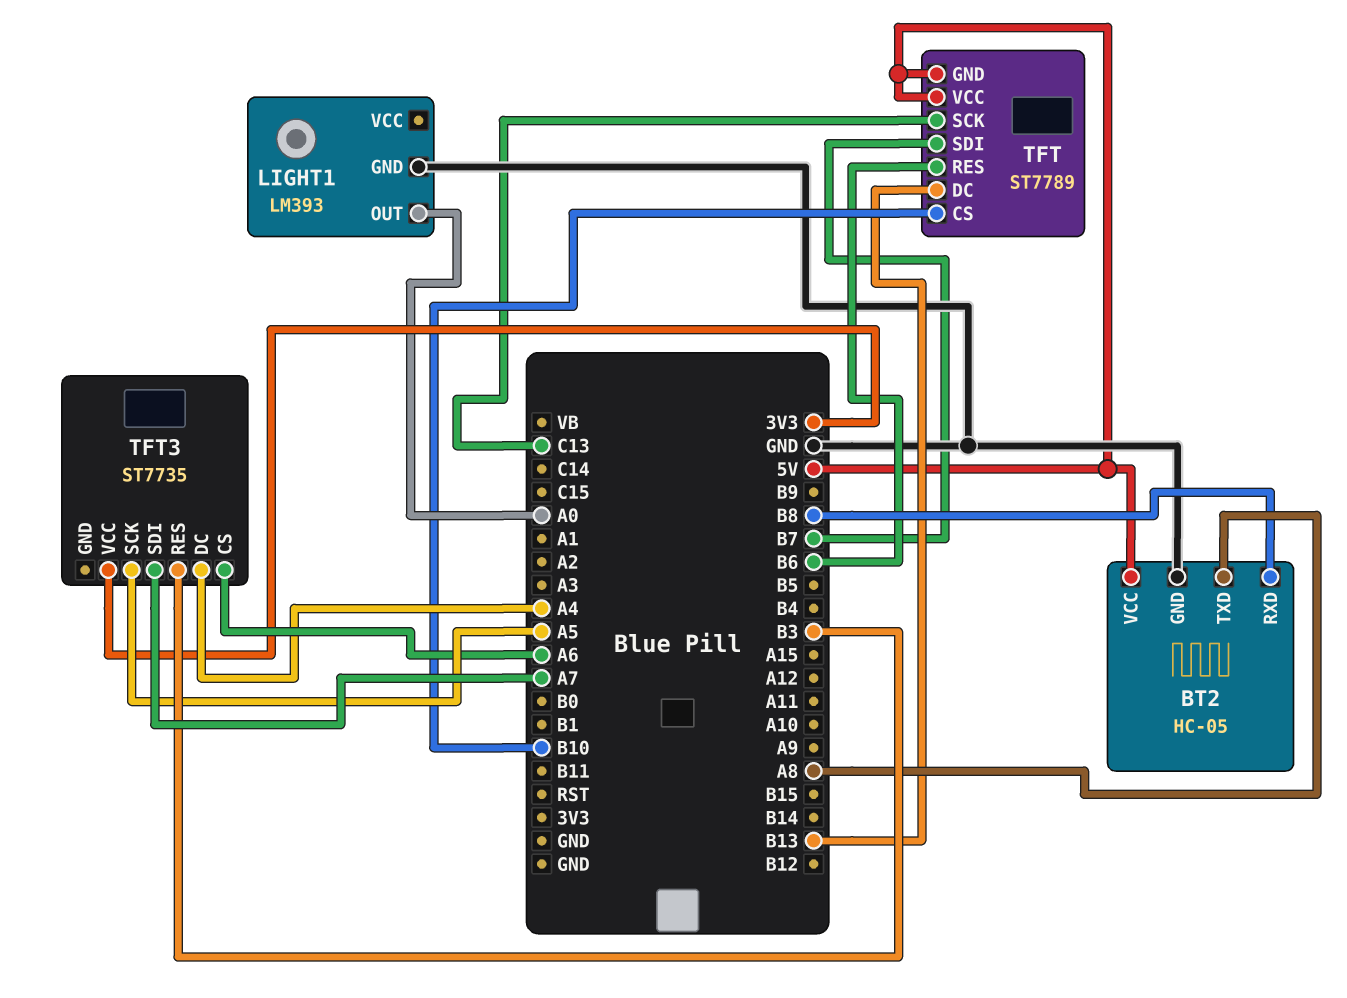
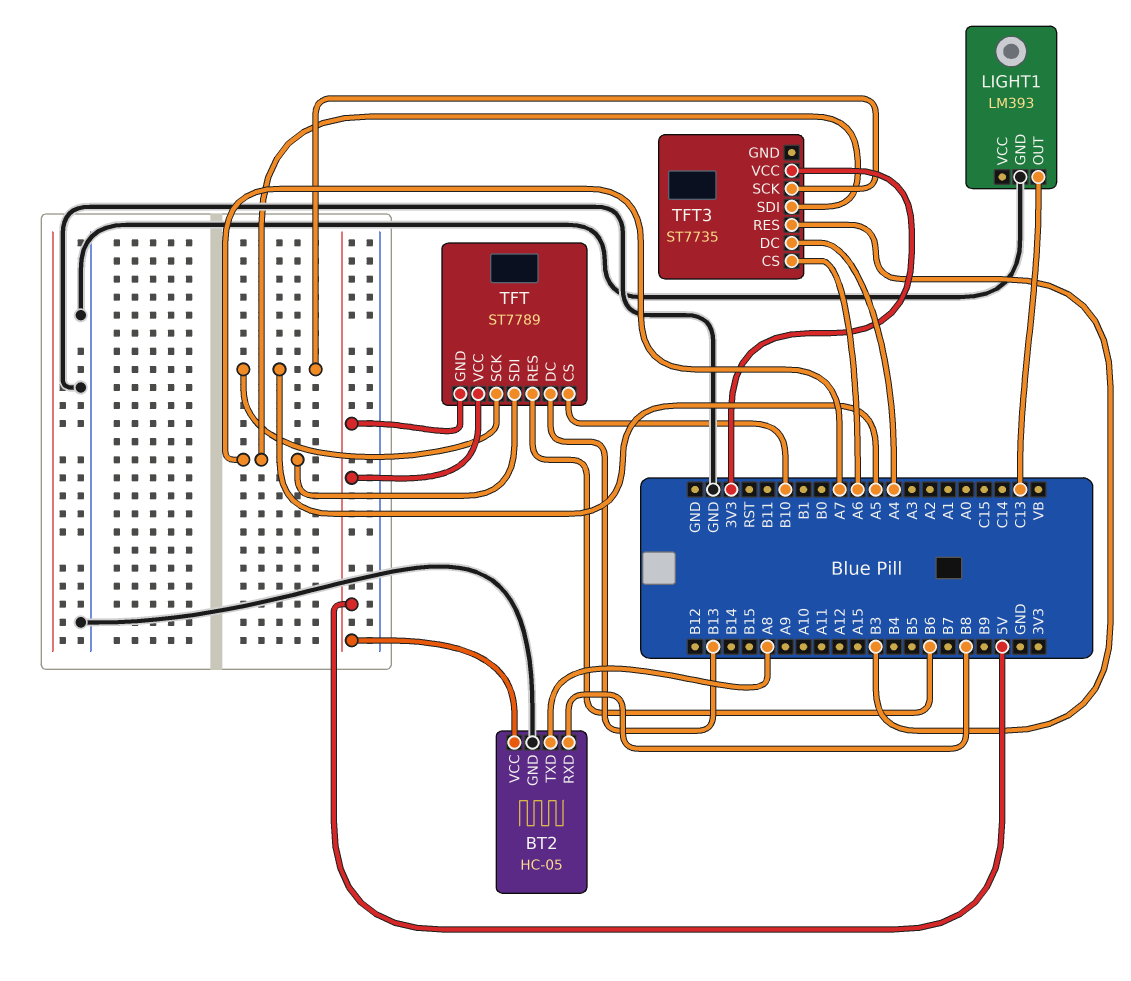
LIGHT1 pin OUT: A0 -> C13
TFT pin SCK: C13 -> A5
TFT pin SDI: B7 -> A7

